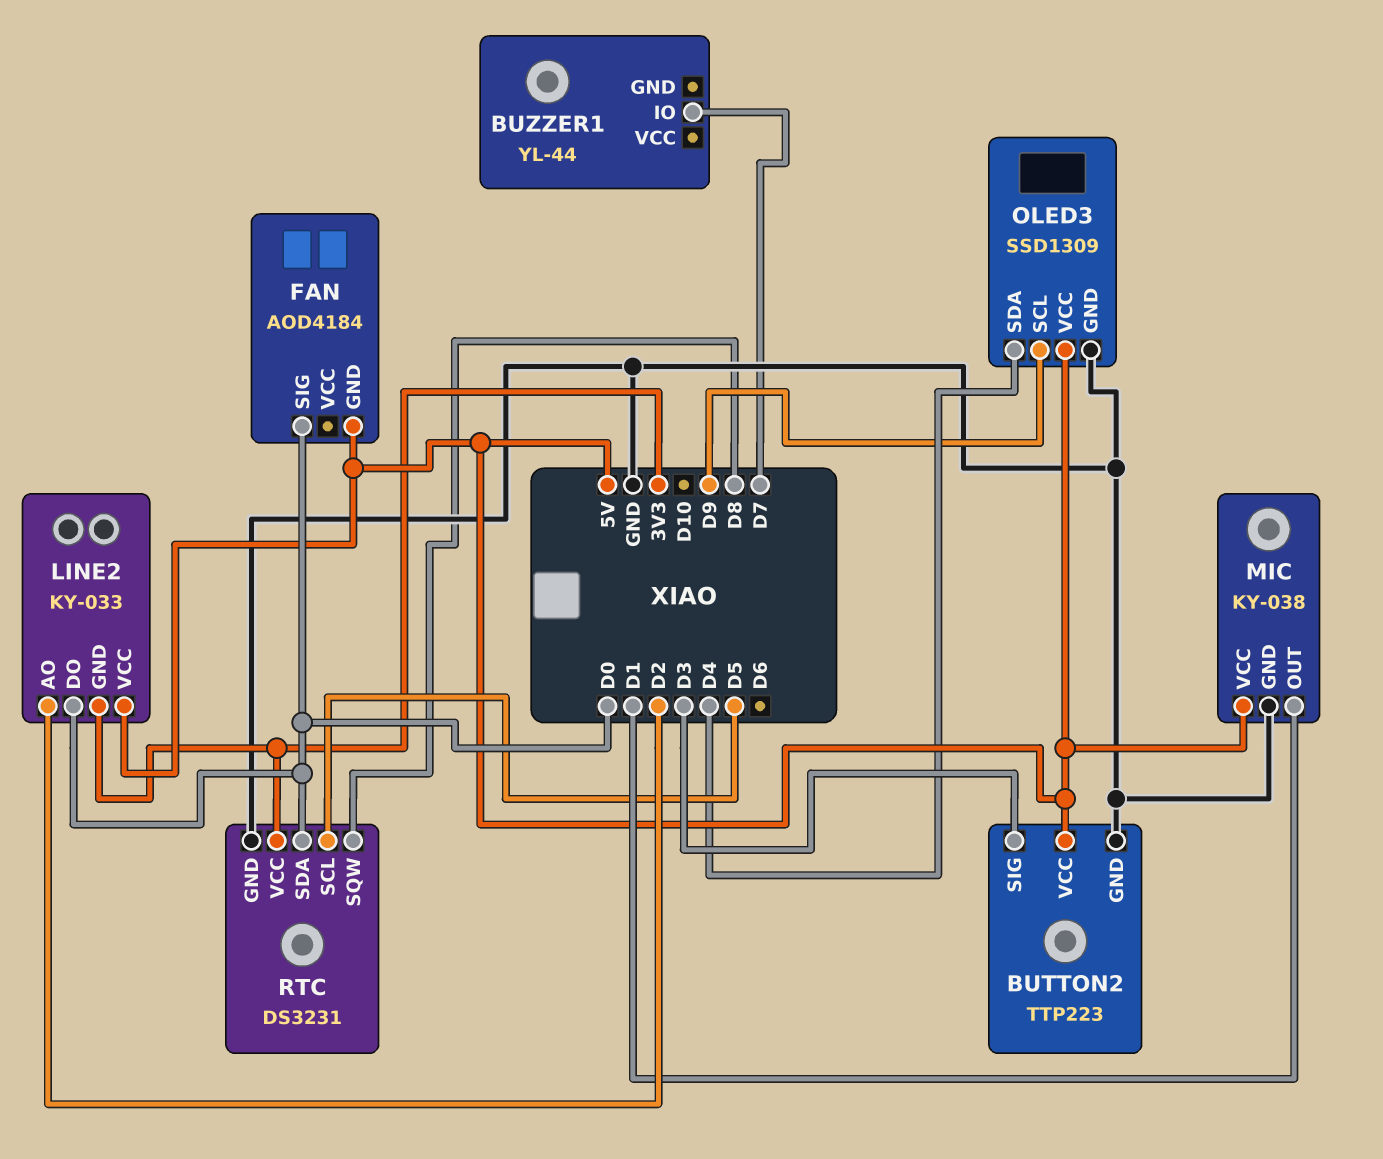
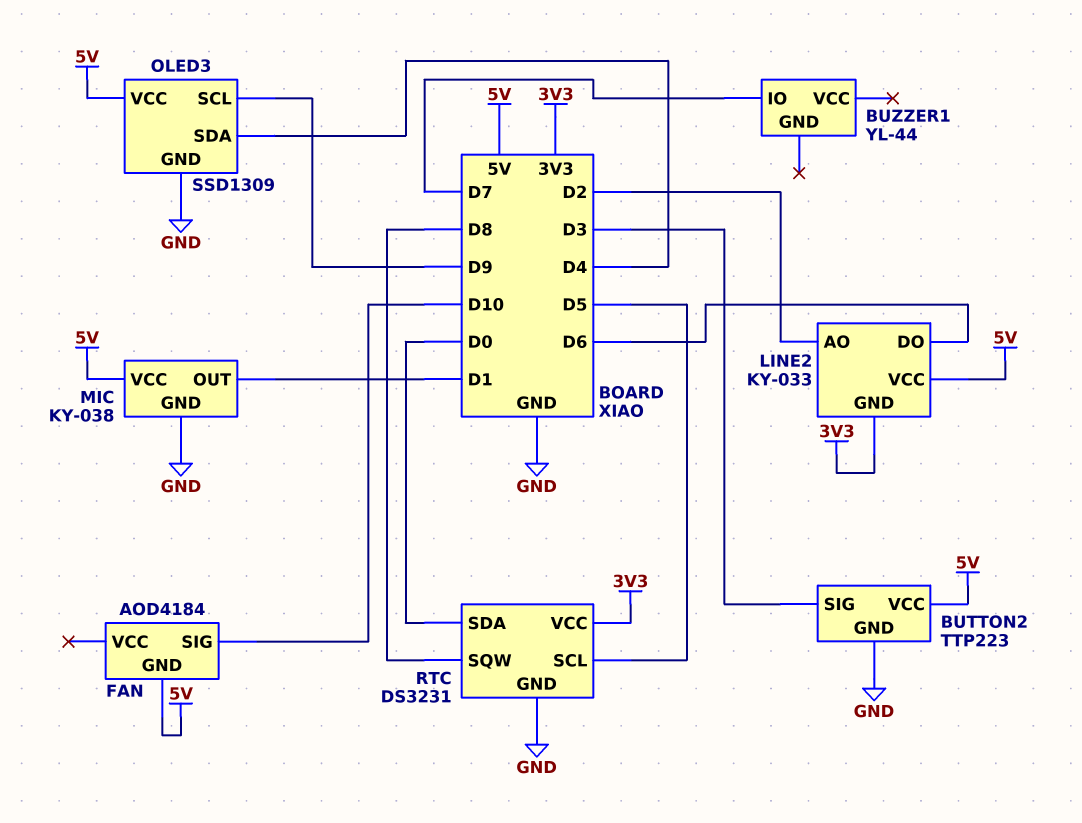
FAN pin SIG: D0 -> D10
LINE2 pin DO: D0 -> D6

